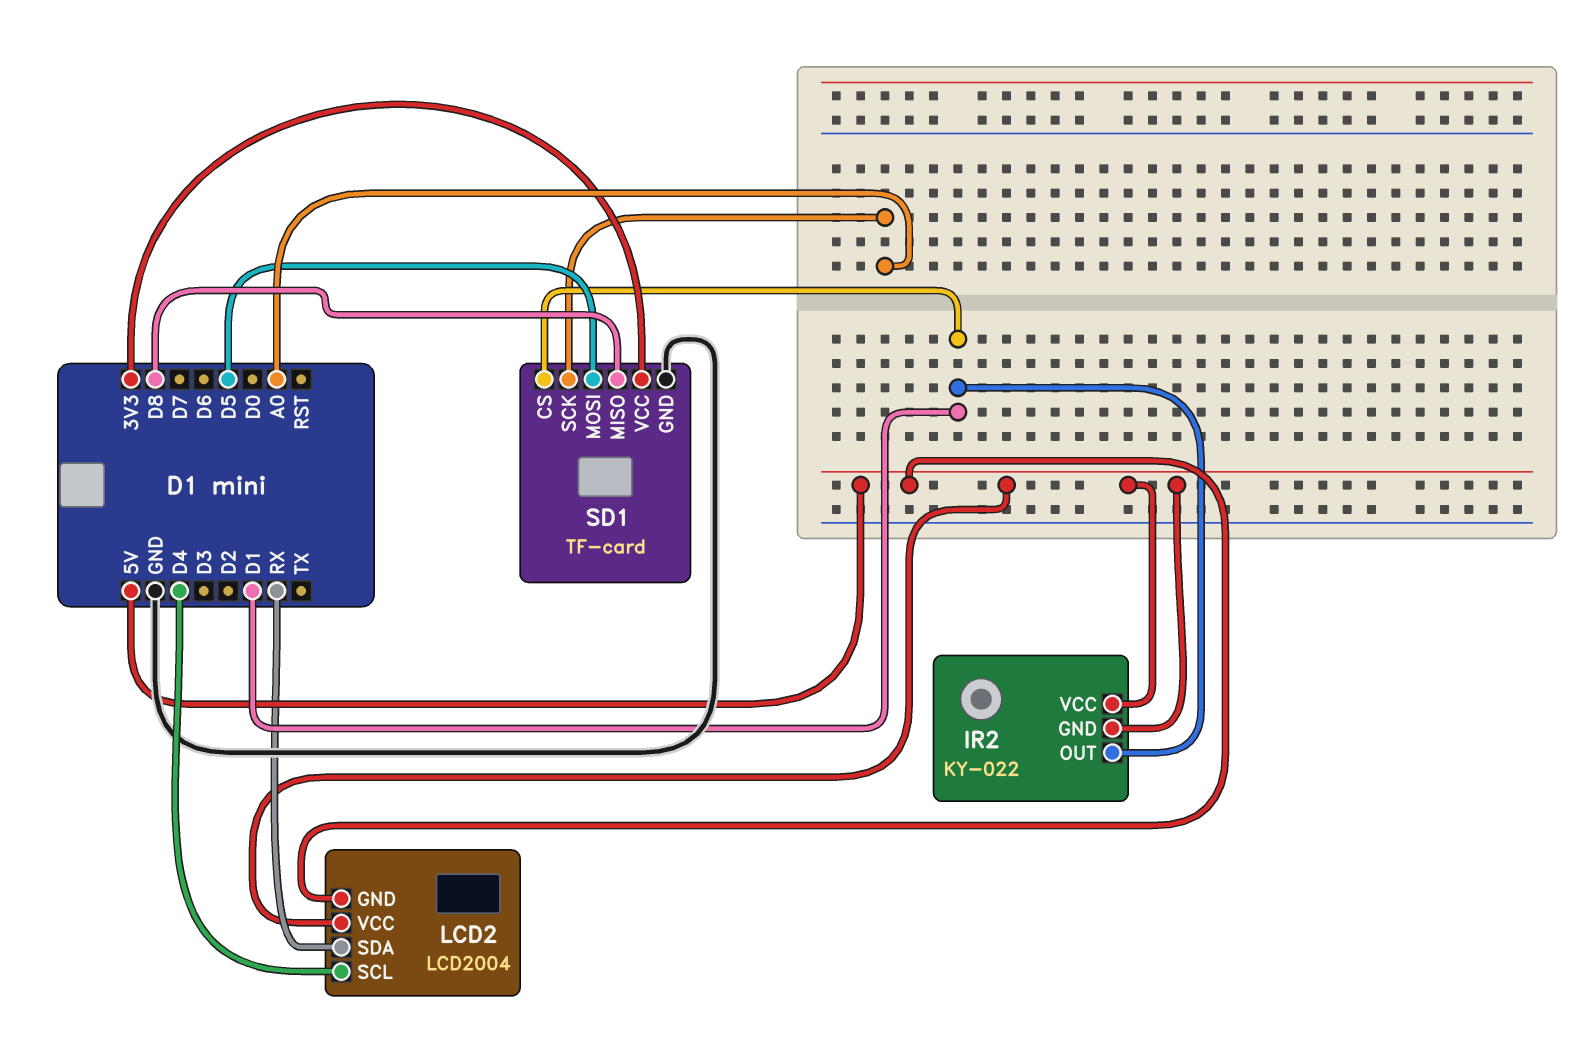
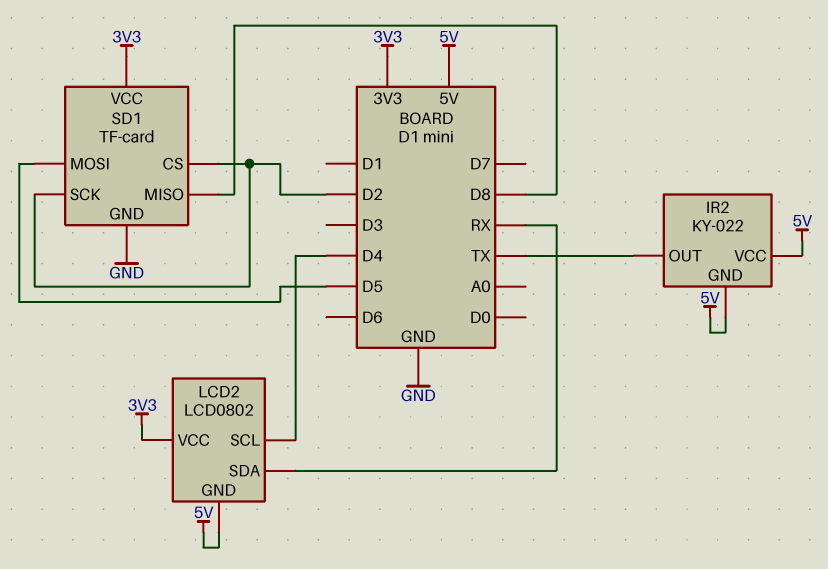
IR2 pin OUT: D1 -> TX
LCD2: LCD2004 -> LCD0802
LCD2 pin VCC: 5V -> 3V3
SD1 pin CS: D1 -> D2
SD1 pin SCK: A0 -> D2

